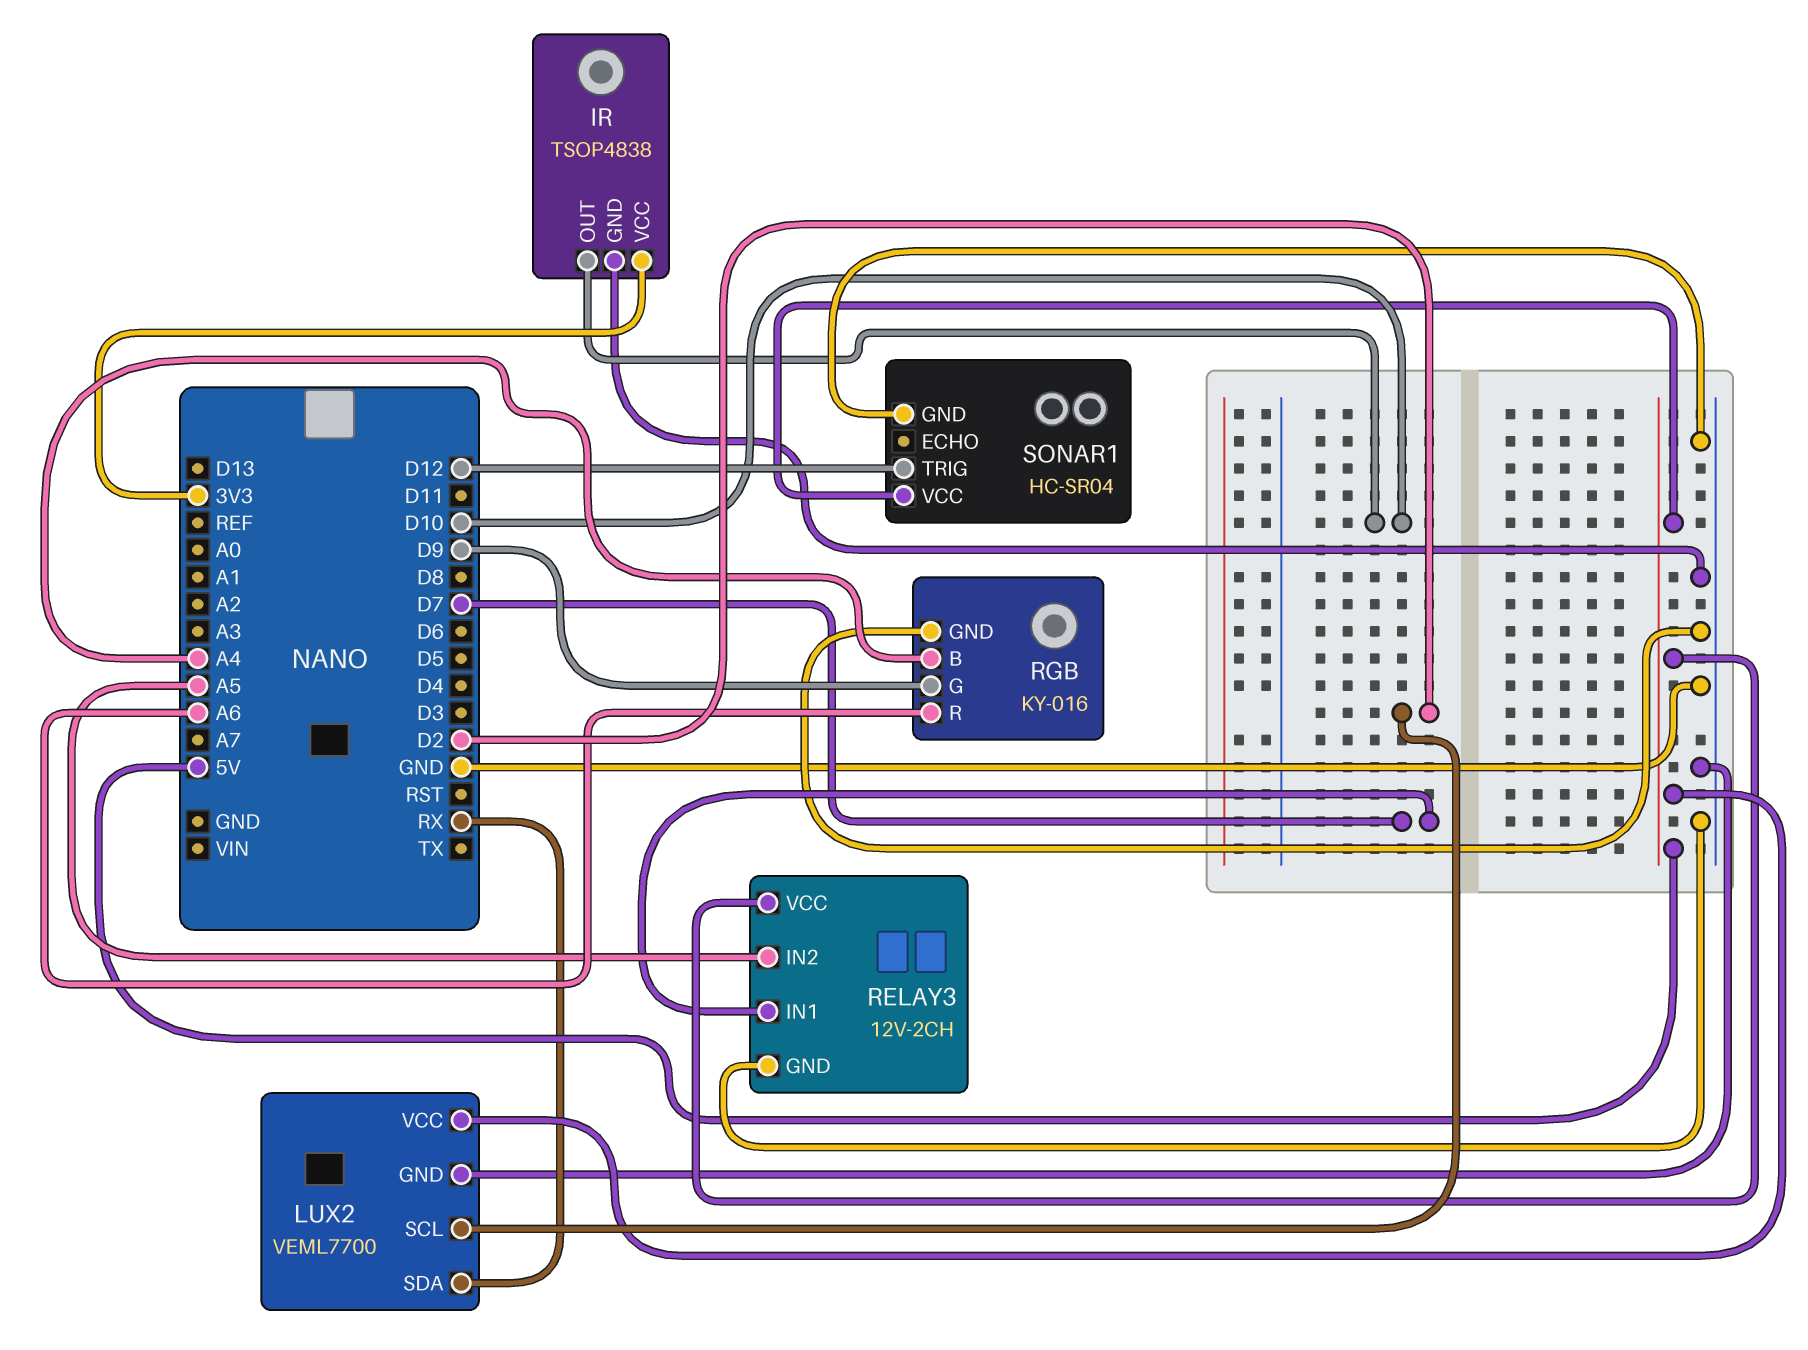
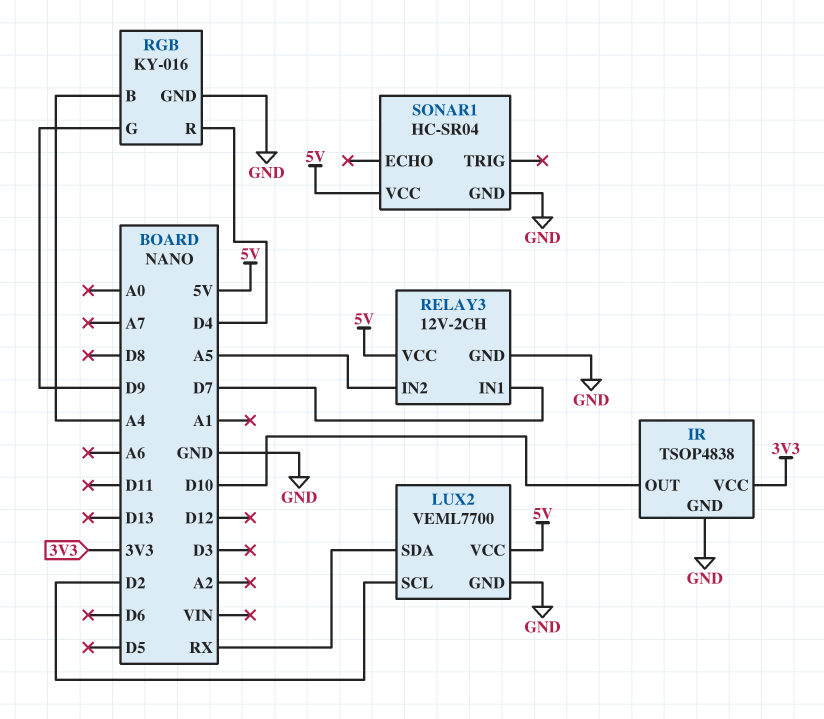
RGB pin R: A6 -> D4
SONAR1 pin TRIG: D12 -> none

